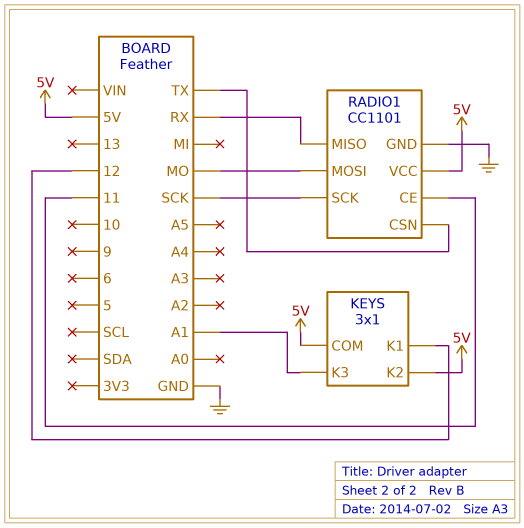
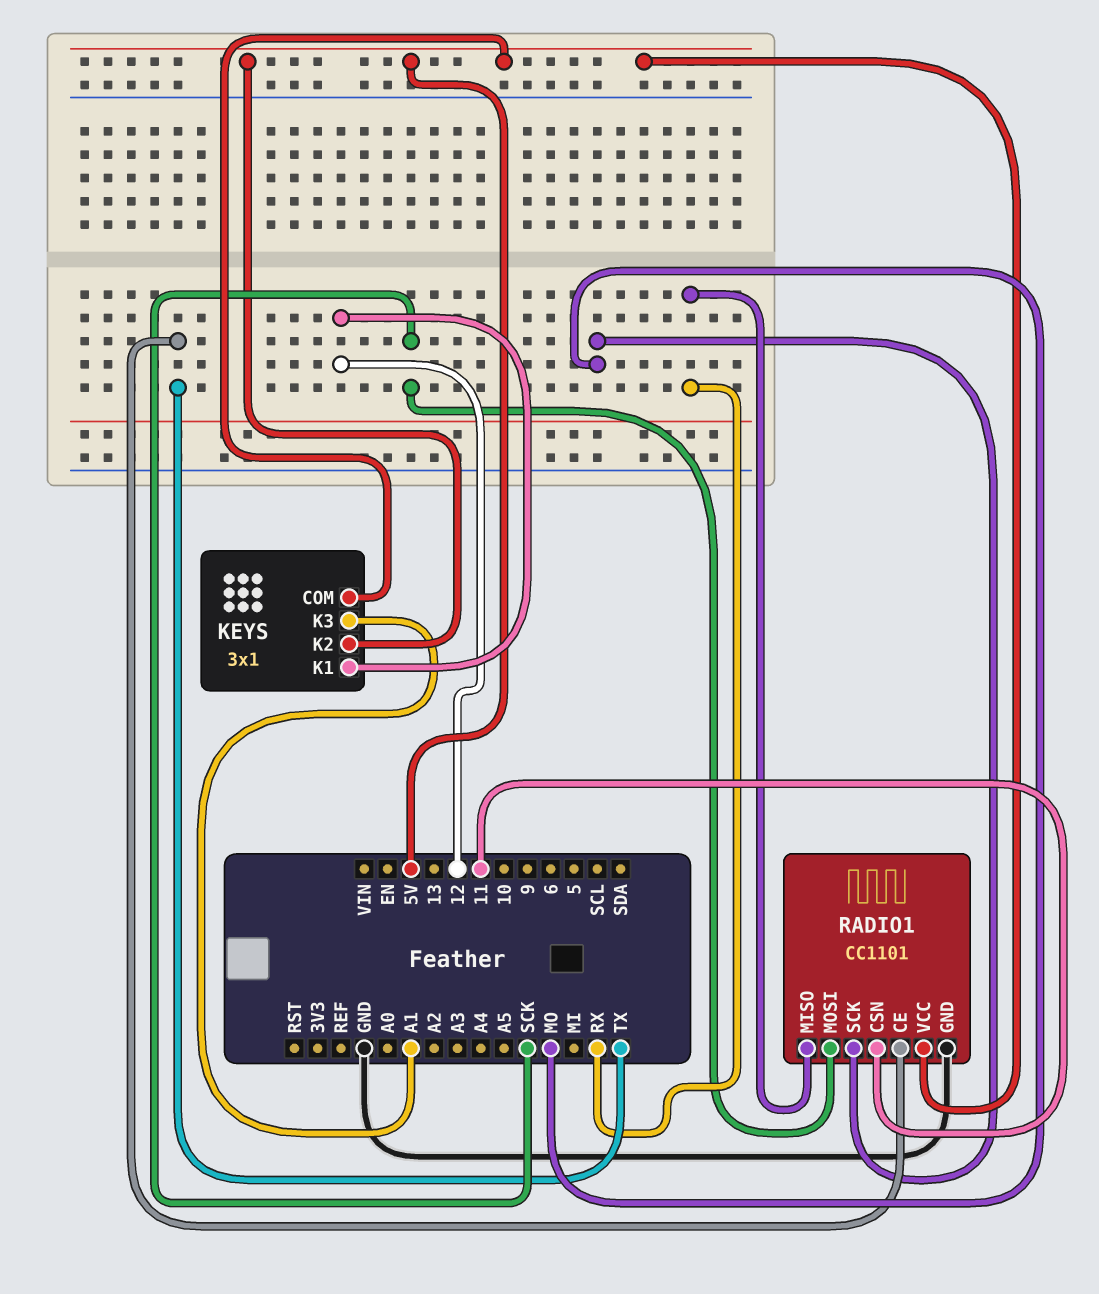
RADIO1 pin CE: 11 -> TX
RADIO1 pin CSN: TX -> 11
RADIO1 pin MOSI: MO -> SCK
RADIO1 pin SCK: SCK -> MO

